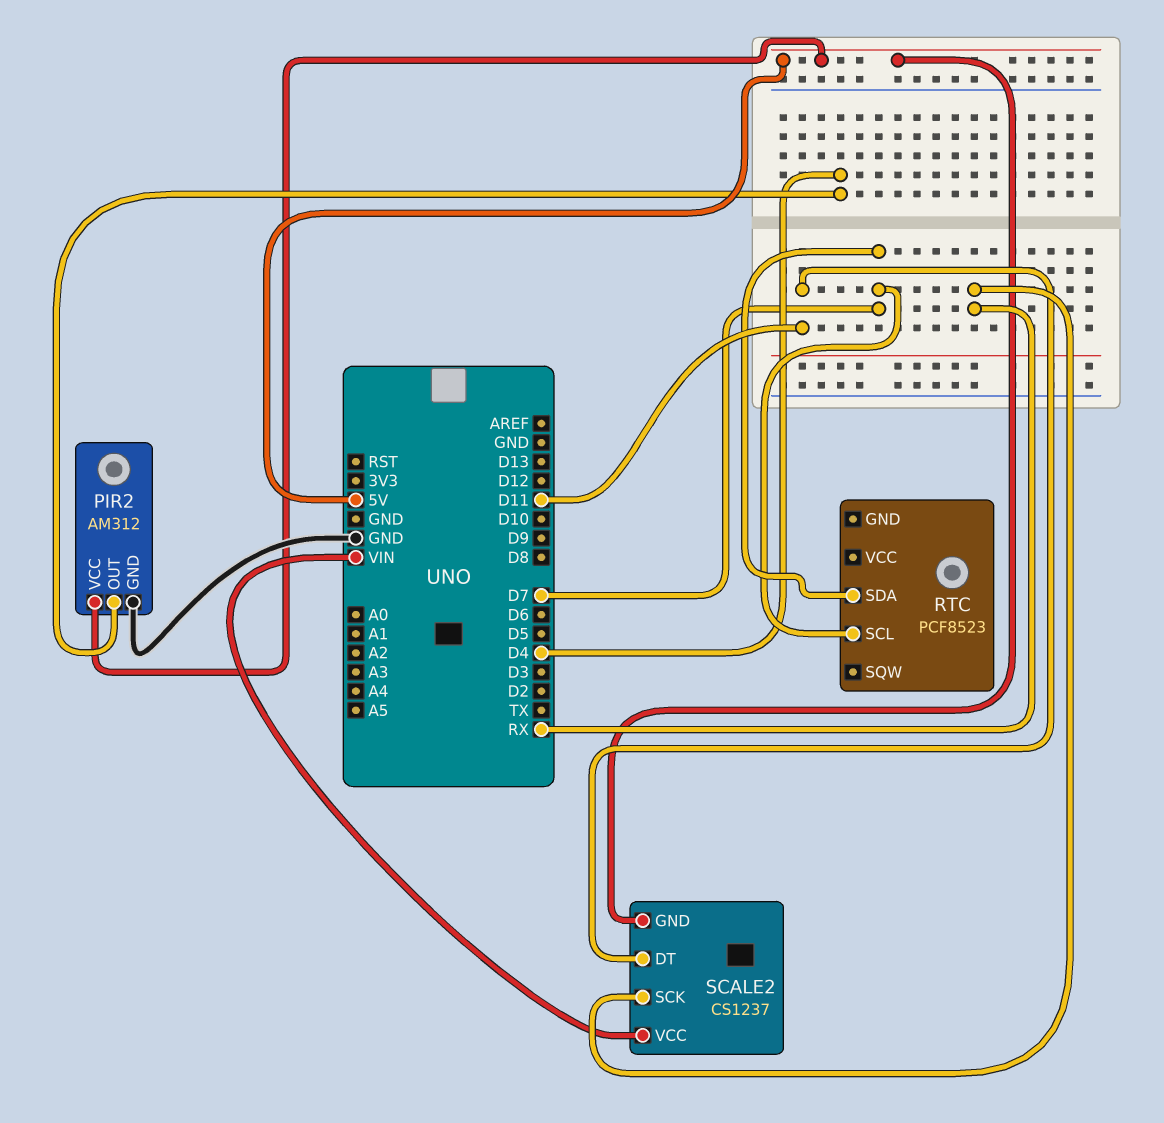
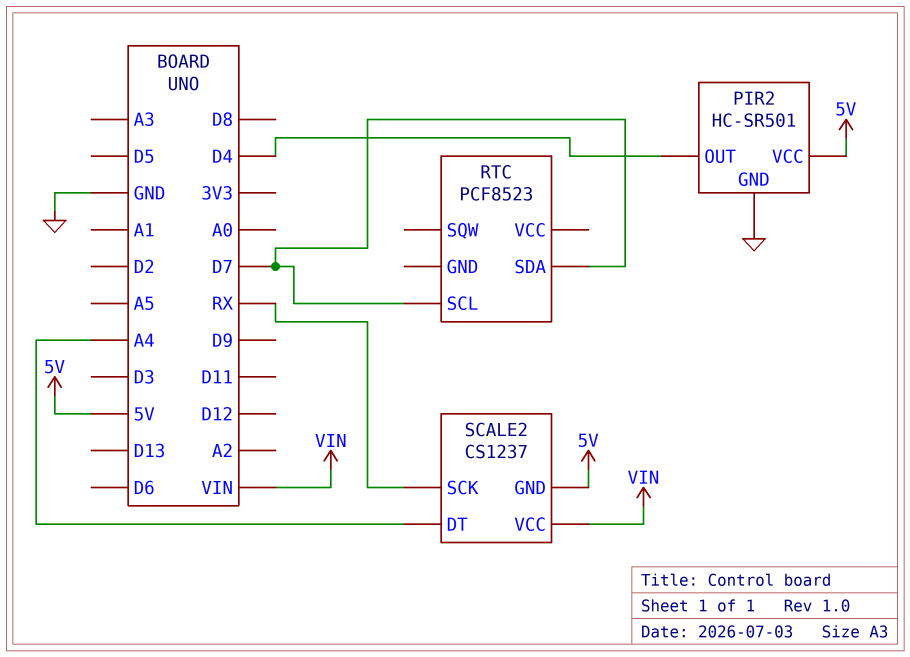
PIR2: AM312 -> HC-SR501
SCALE2 pin DT: D11 -> A4

